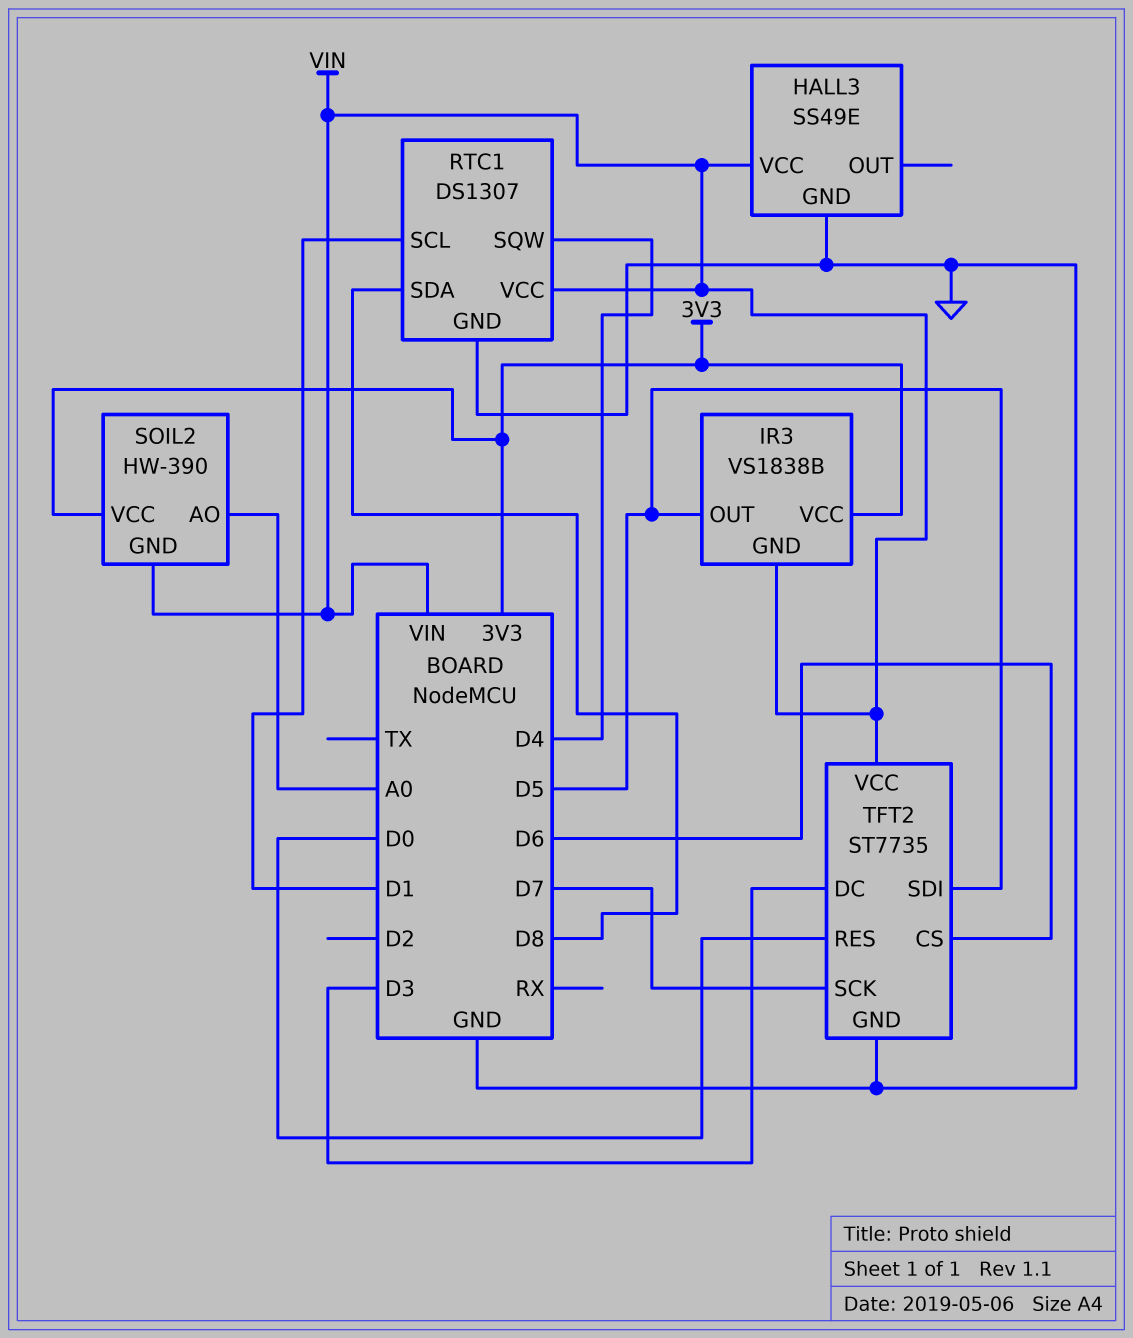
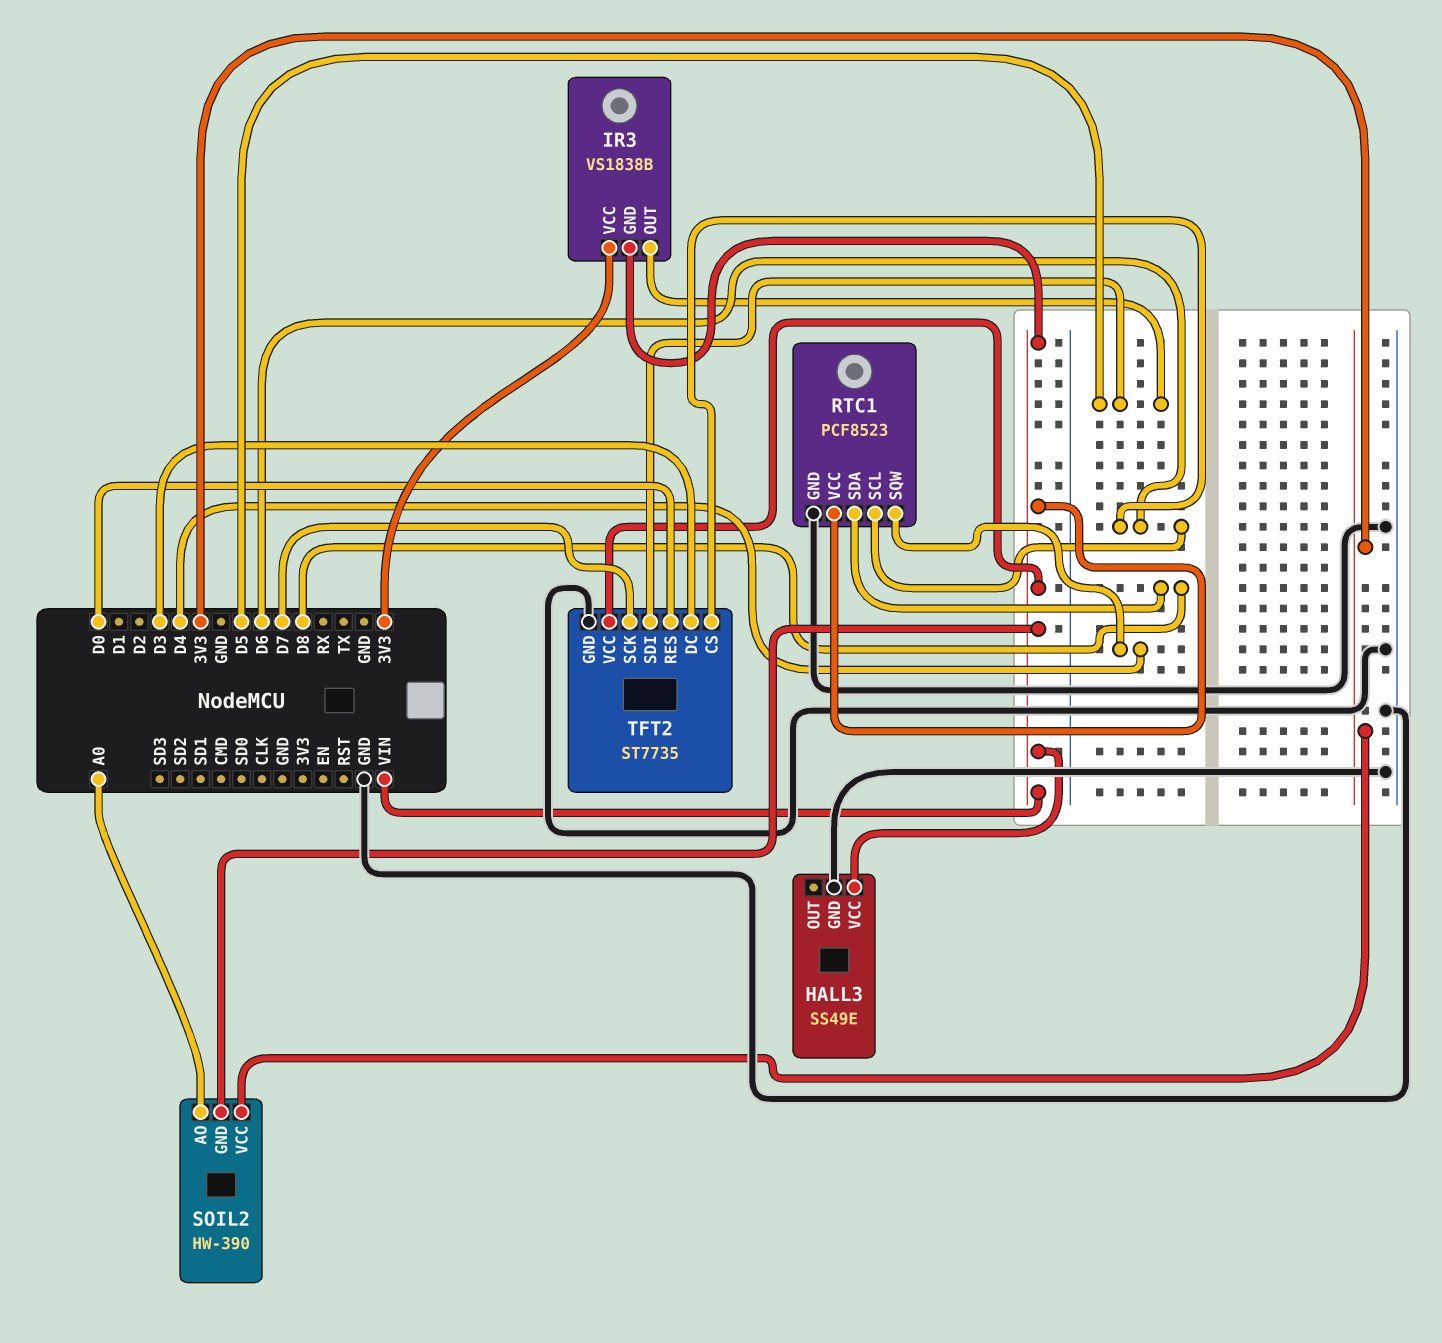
RTC1: DS1307 -> PCF8523
RTC1 pin SCL: D1 -> D6

